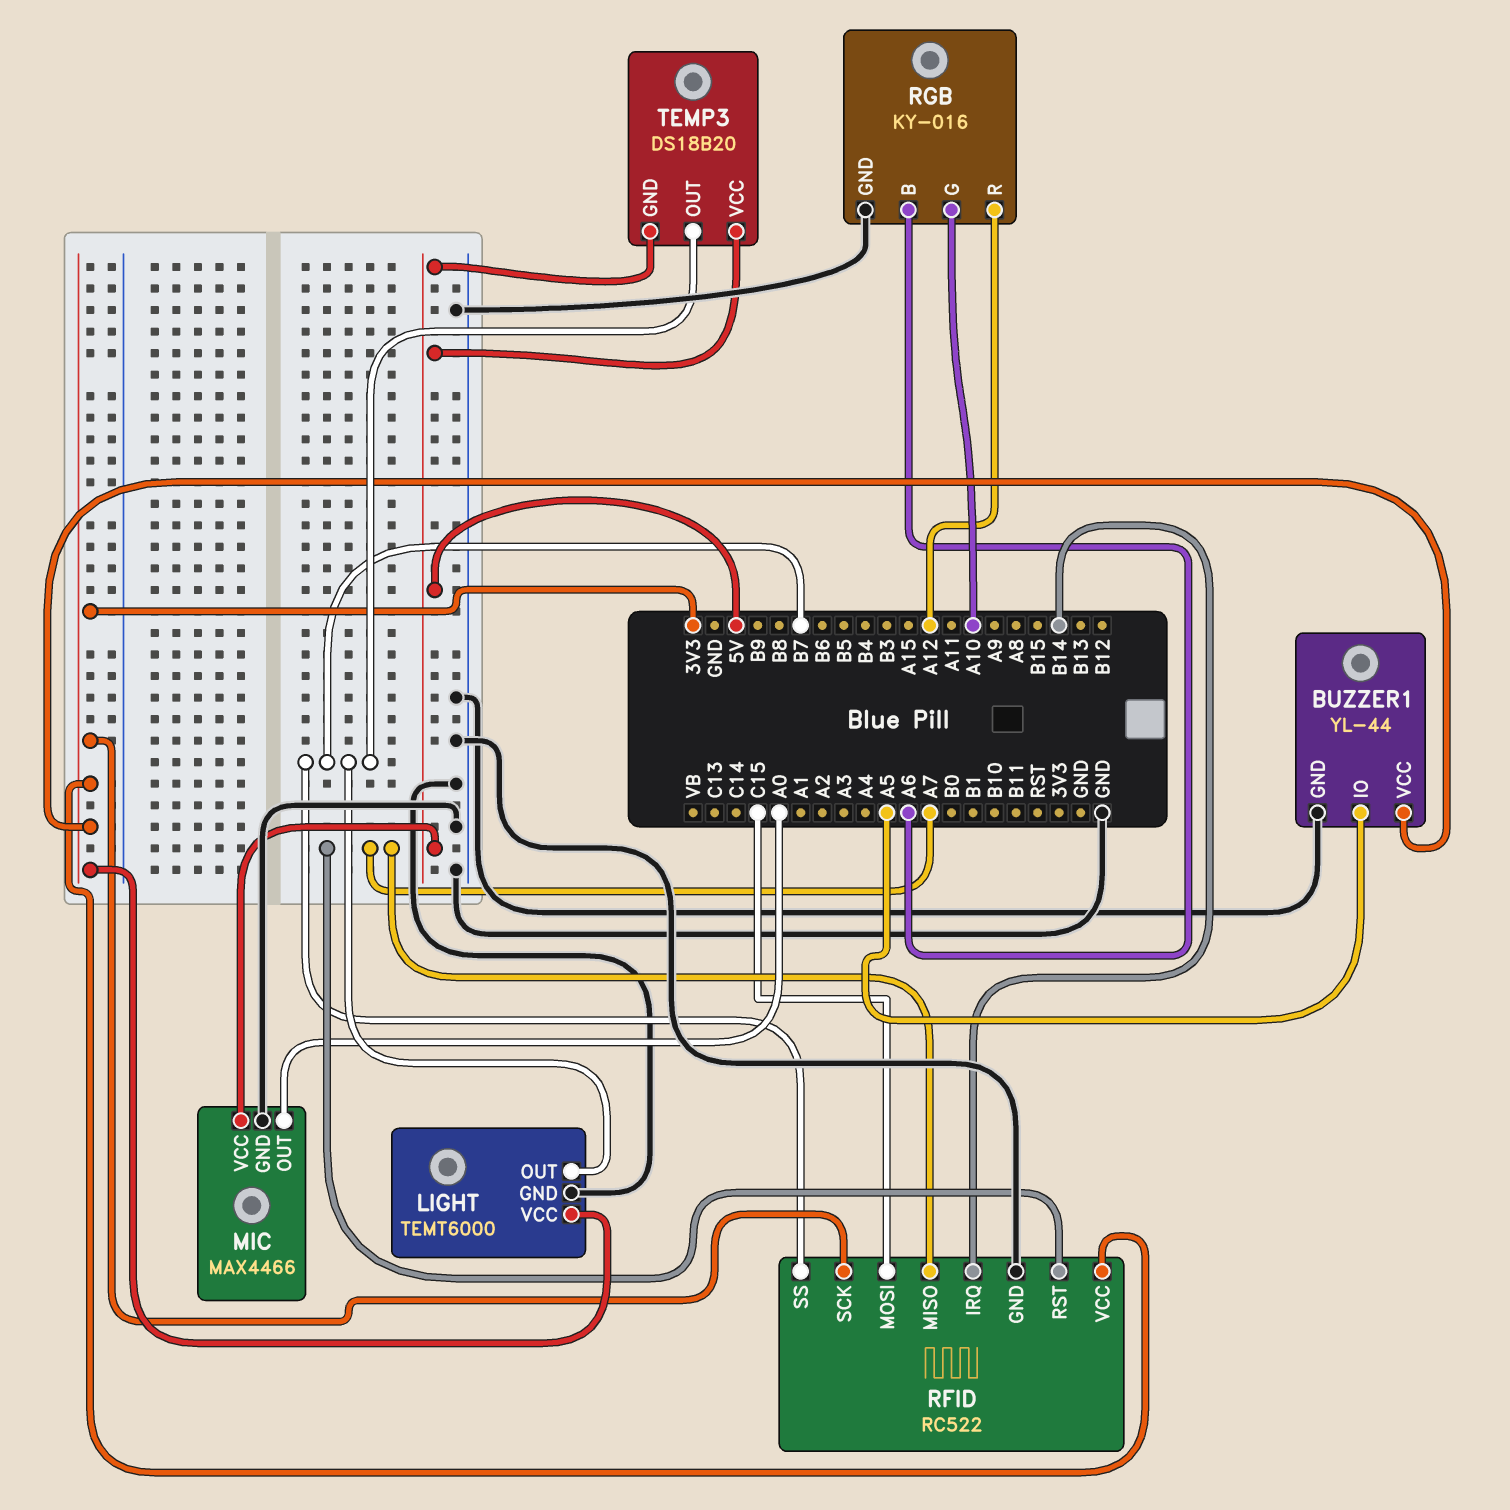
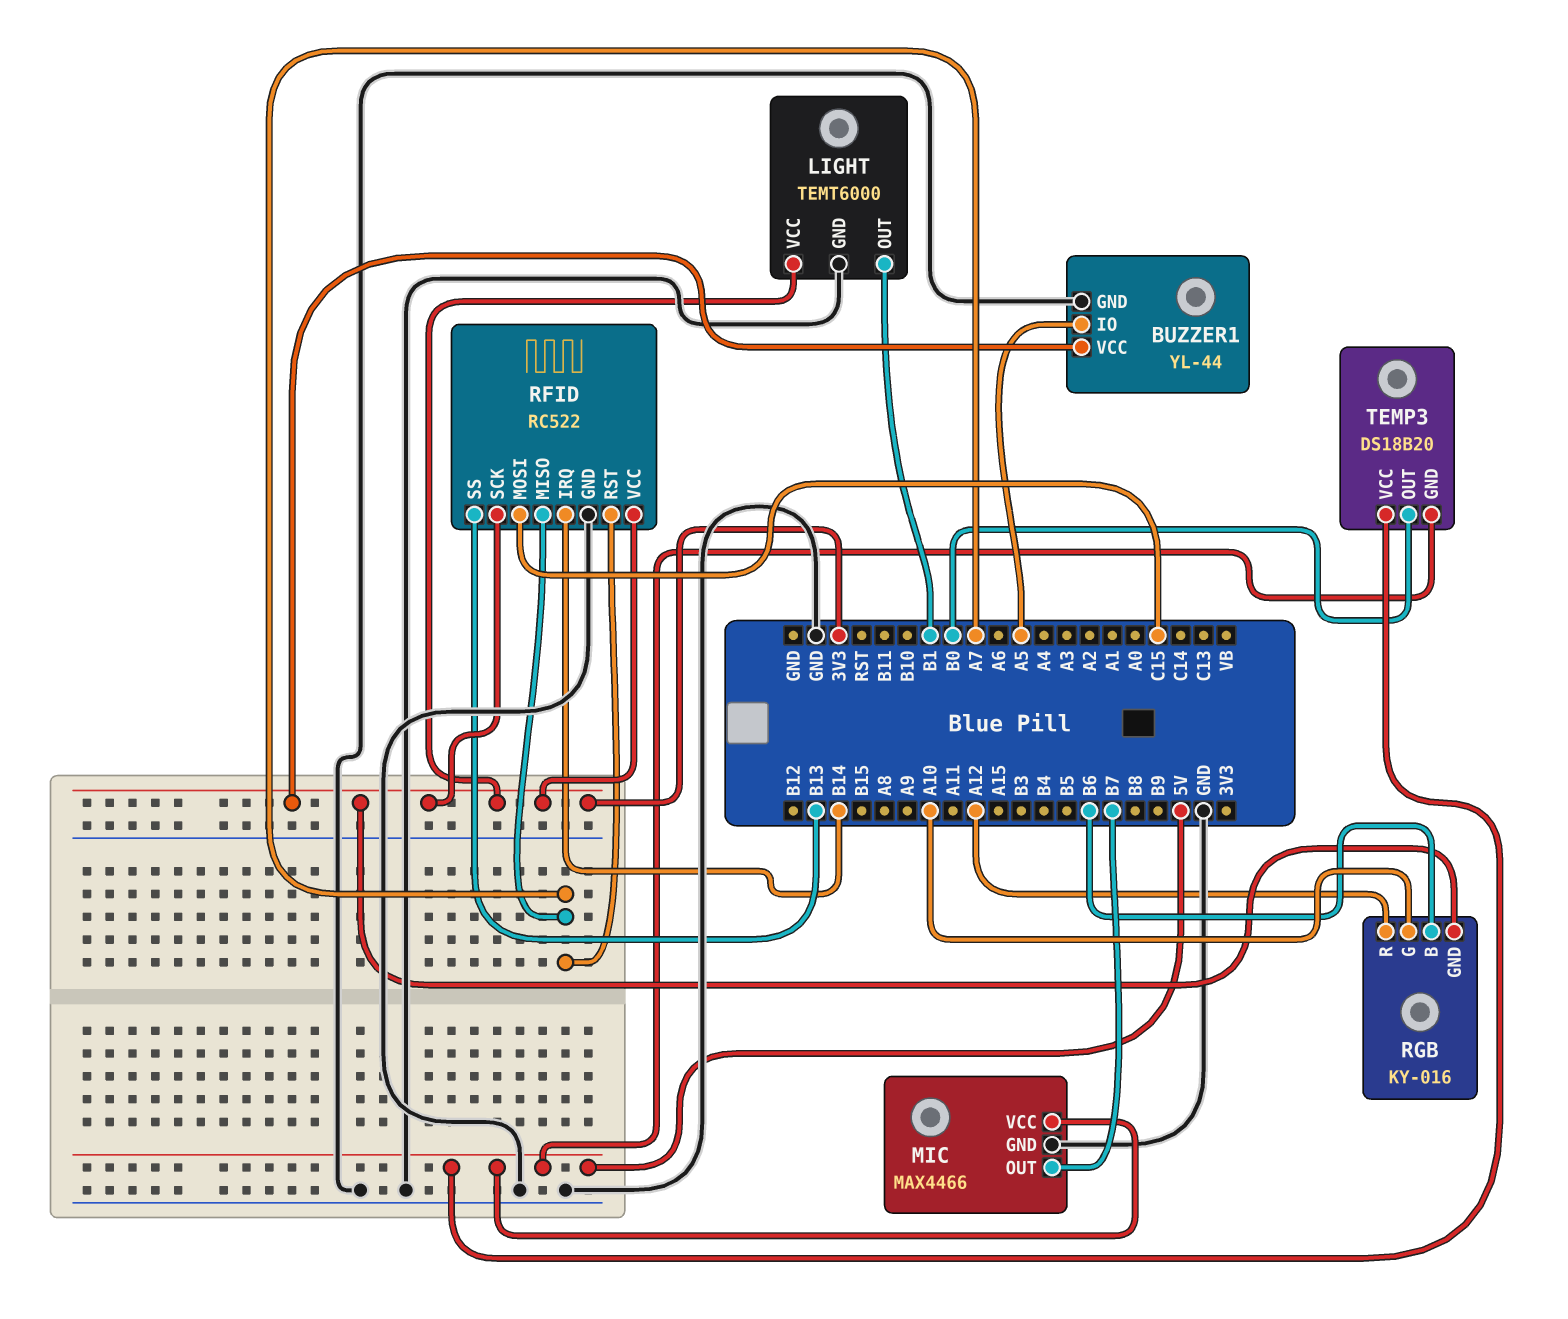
LIGHT pin OUT: B7 -> B1
MIC pin OUT: A0 -> B7
RFID pin SS: B7 -> B13
RGB pin B: A6 -> B6
RGB pin GND: GND -> 3V3
TEMP3 pin OUT: B7 -> B0

